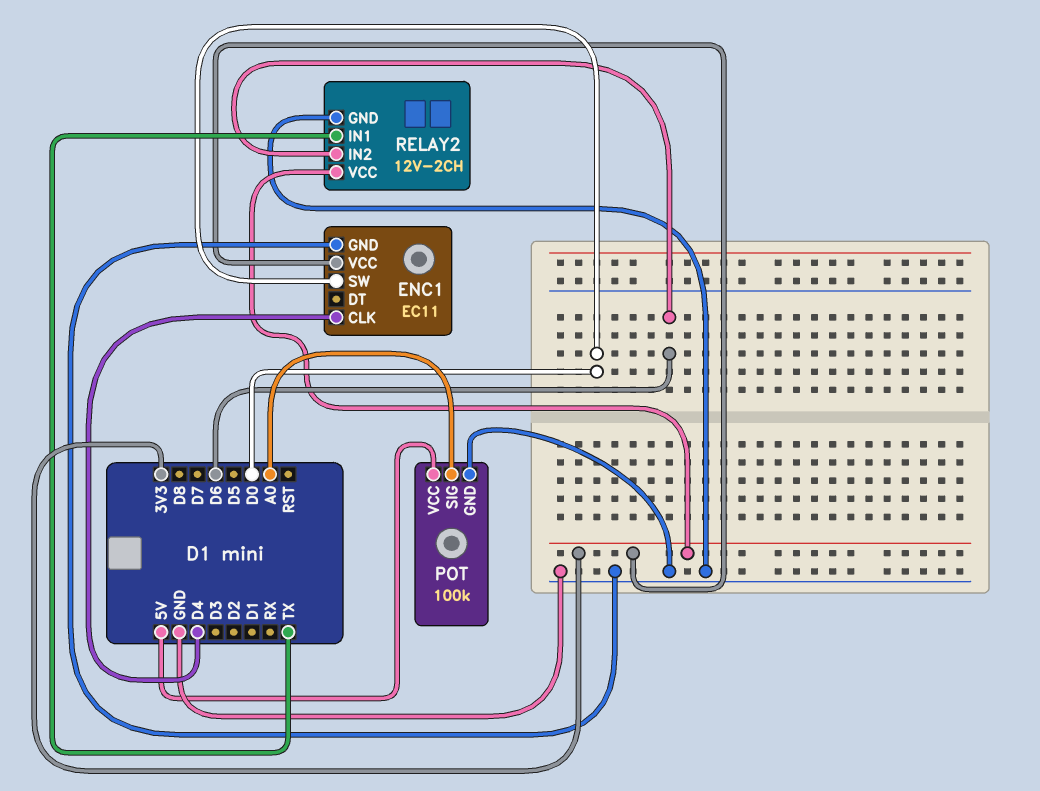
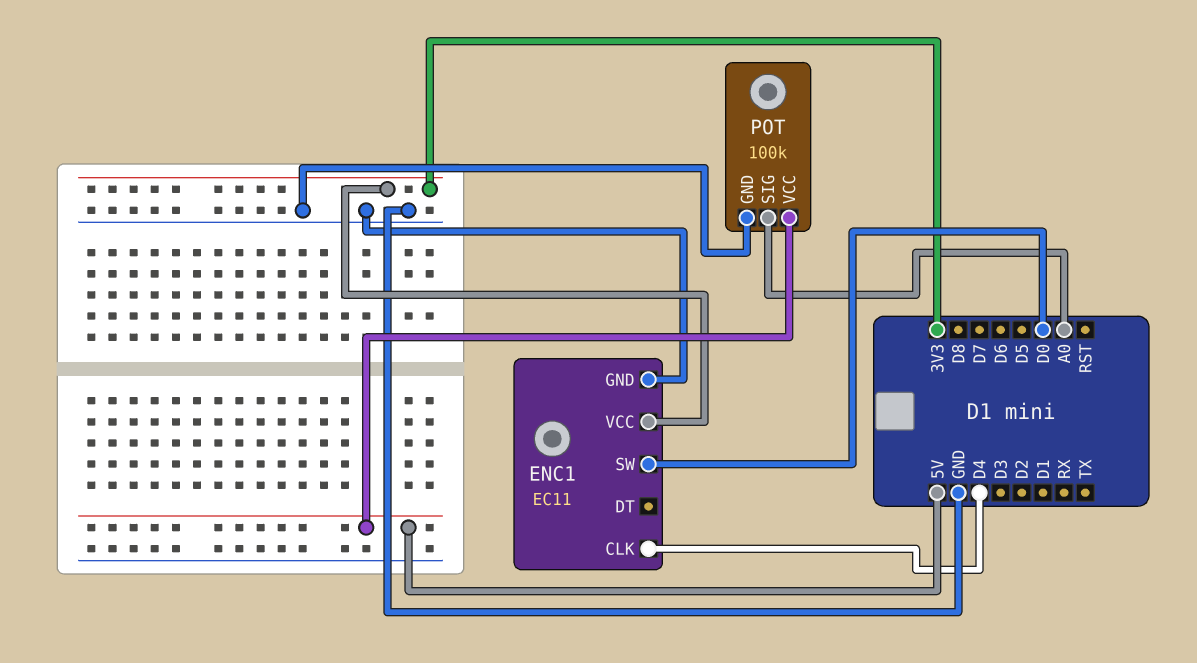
RELAY2: 12V-2CH -> none
RELAY2 pin GND: GND -> none
RELAY2 pin IN1: TX -> none
RELAY2 pin IN2: D6 -> none
RELAY2 pin VCC: 3V3 -> none

